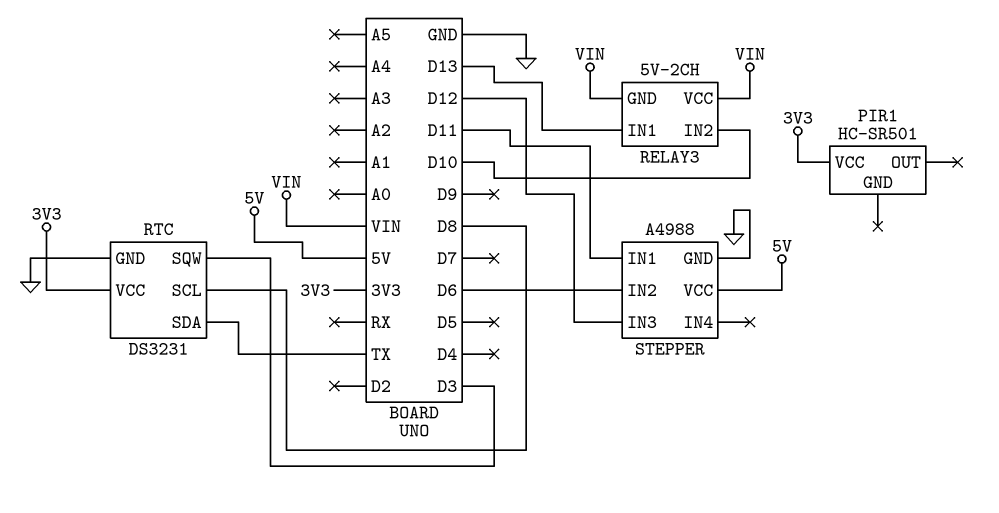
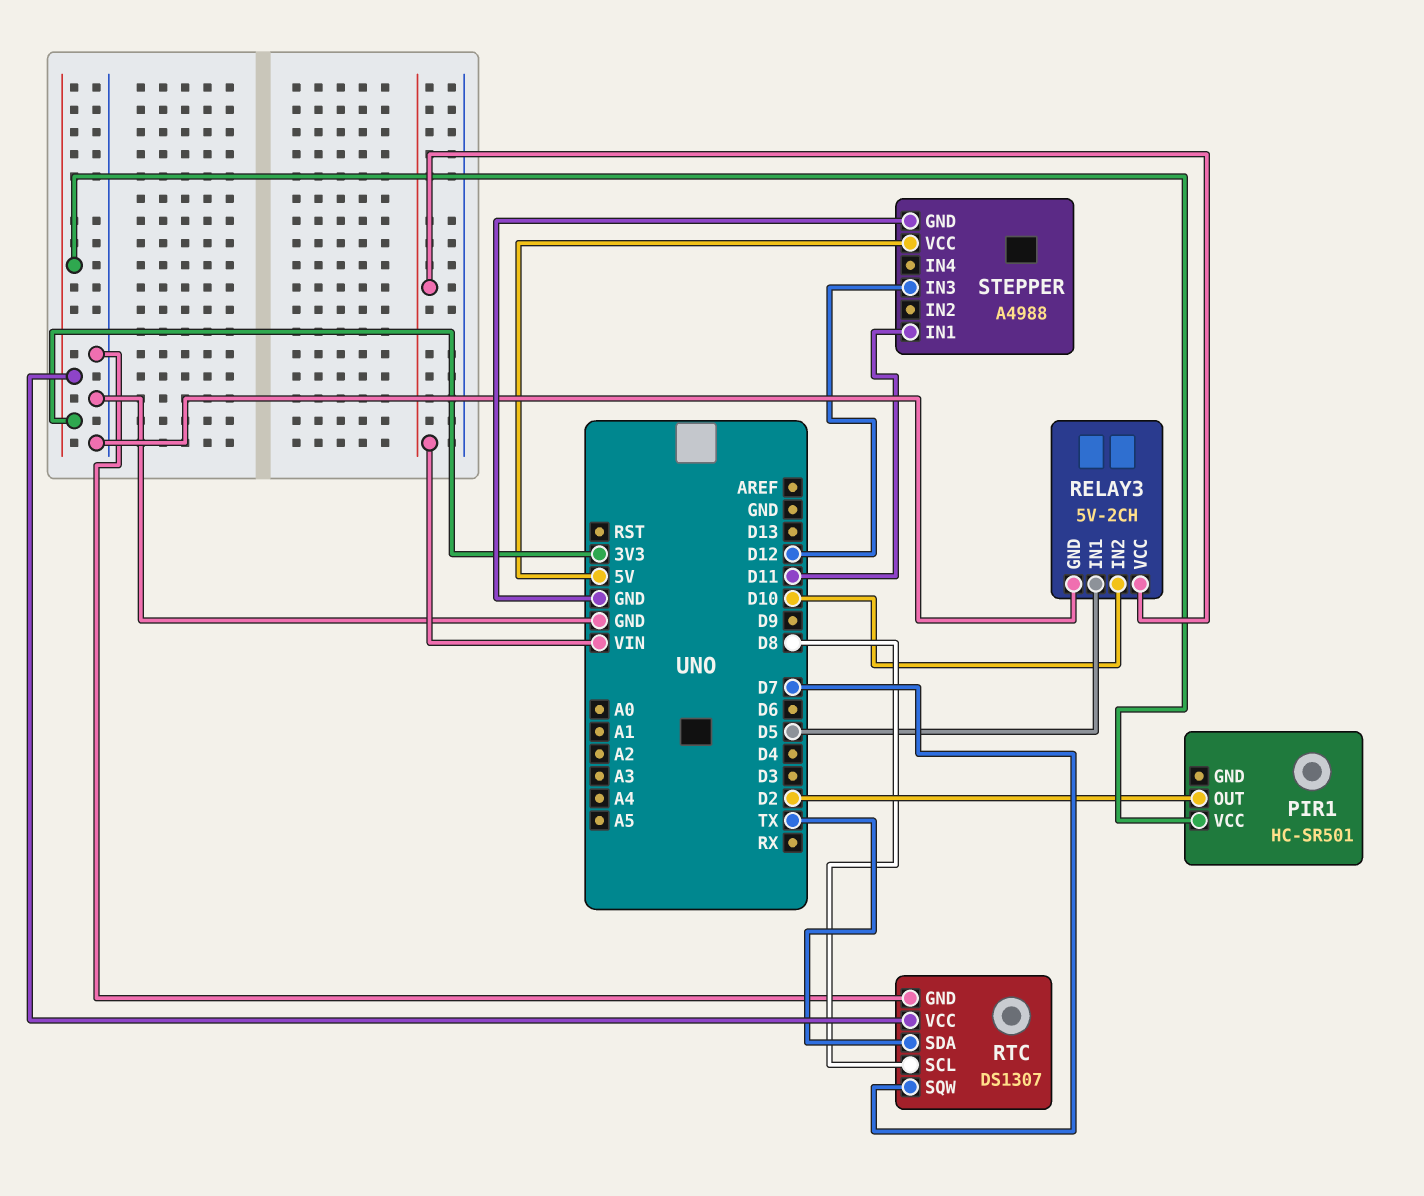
PIR1 pin OUT: none -> D2
RELAY3 pin GND: VIN -> GND
RELAY3 pin IN1: D13 -> D5
RTC: DS3231 -> DS1307
RTC pin SQW: D3 -> D7
STEPPER pin IN2: D6 -> none

